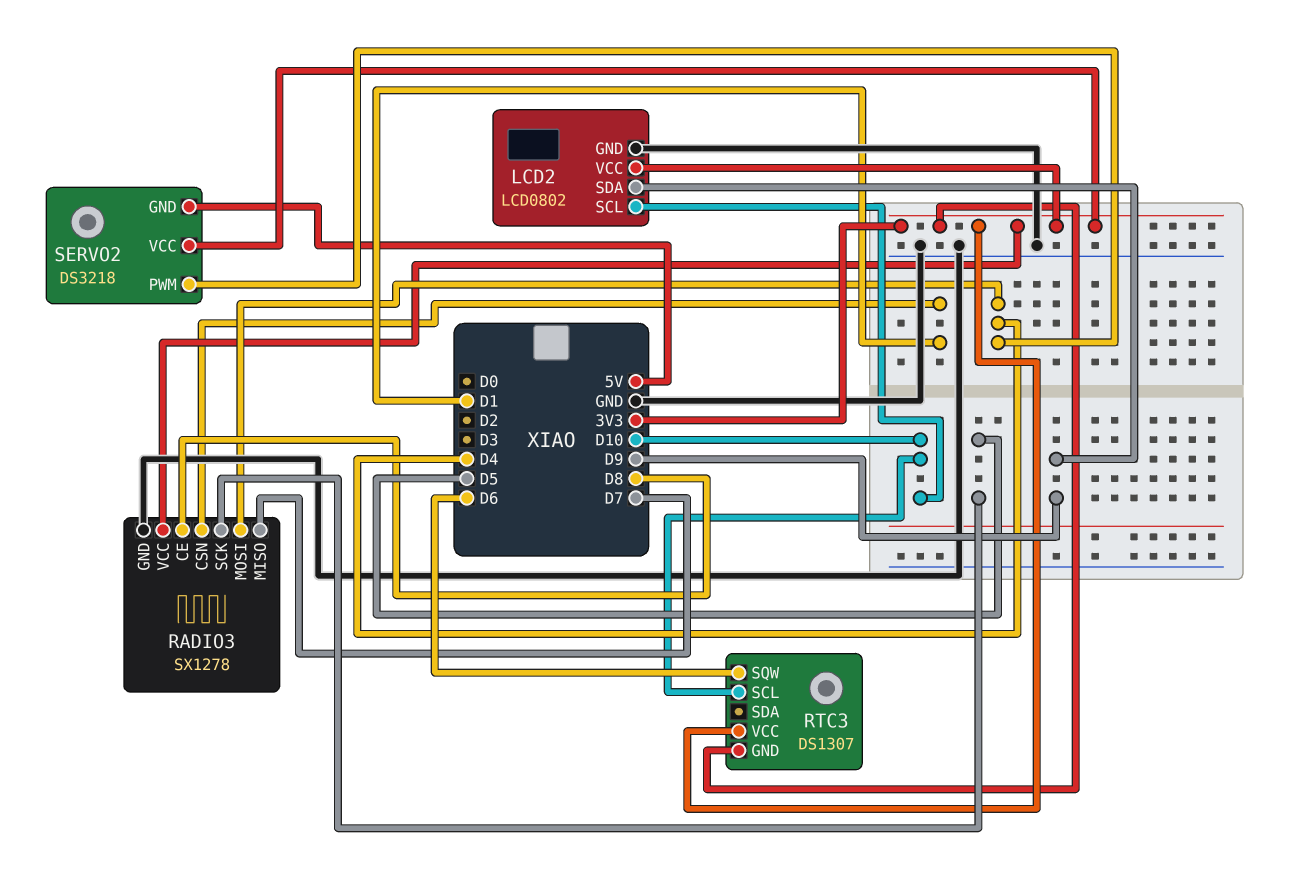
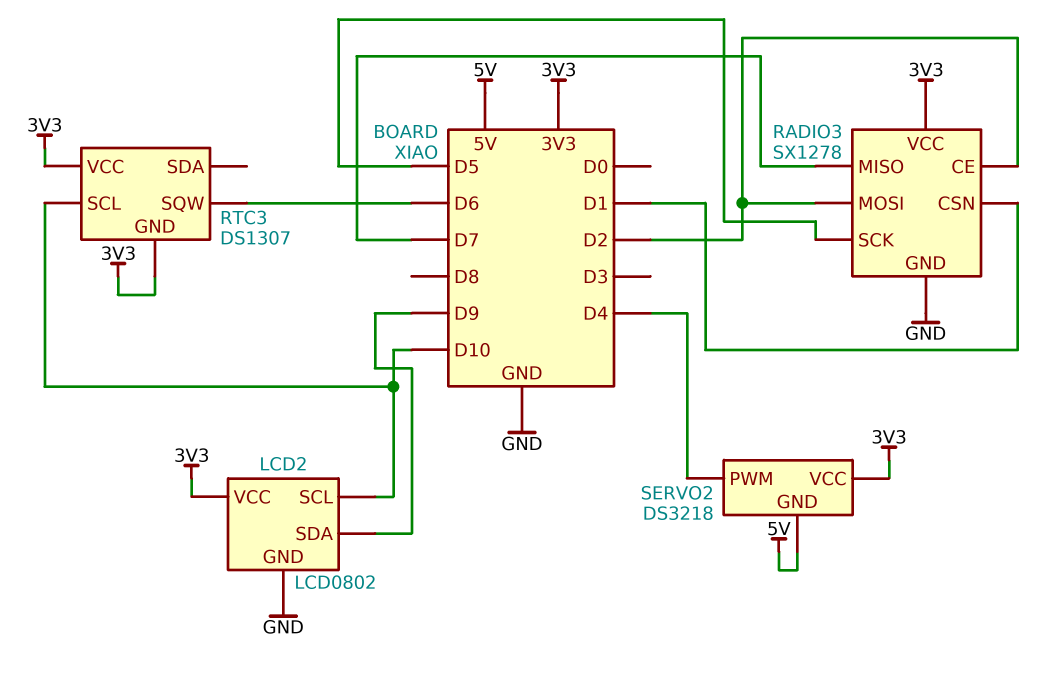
RADIO3 pin CE: D8 -> D2
RADIO3 pin MOSI: D4 -> D2

